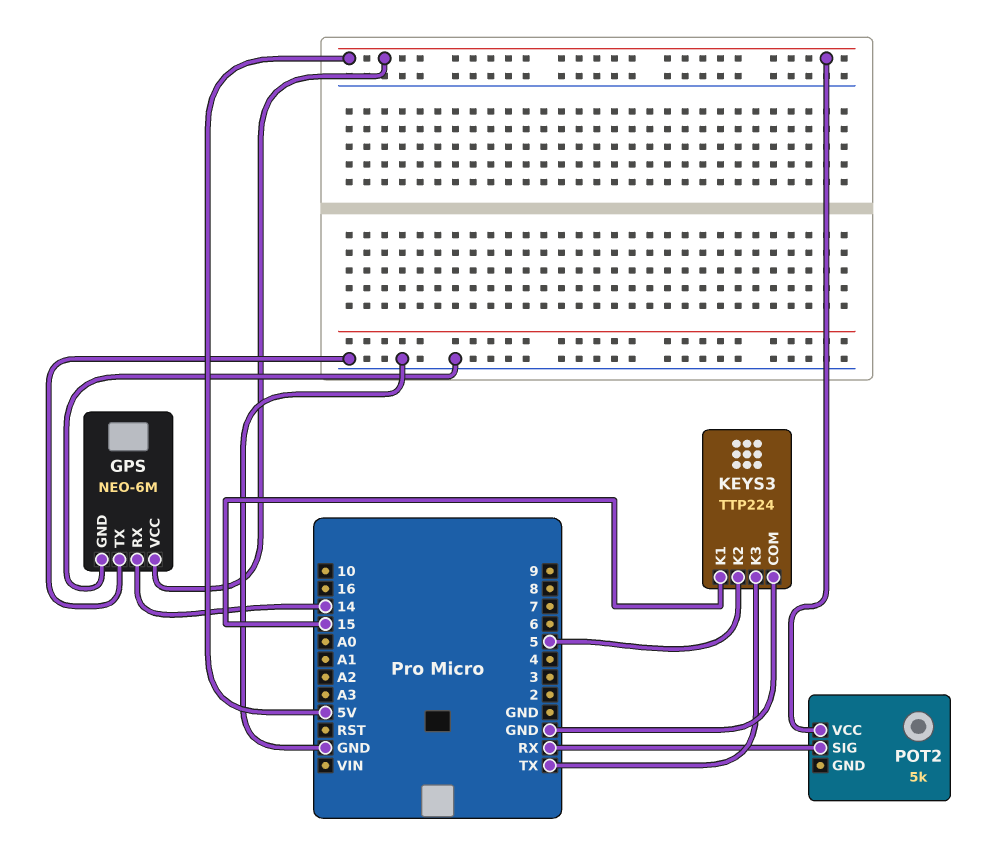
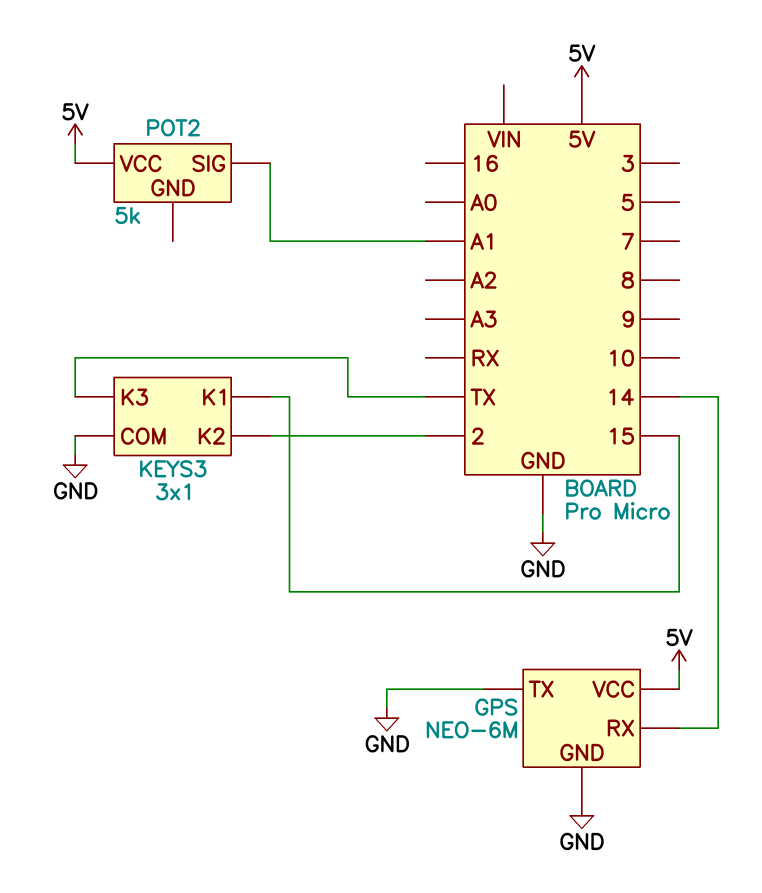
KEYS3: TTP224 -> 3x1
KEYS3 pin K2: 5 -> 2
POT2 pin SIG: RX -> A1

